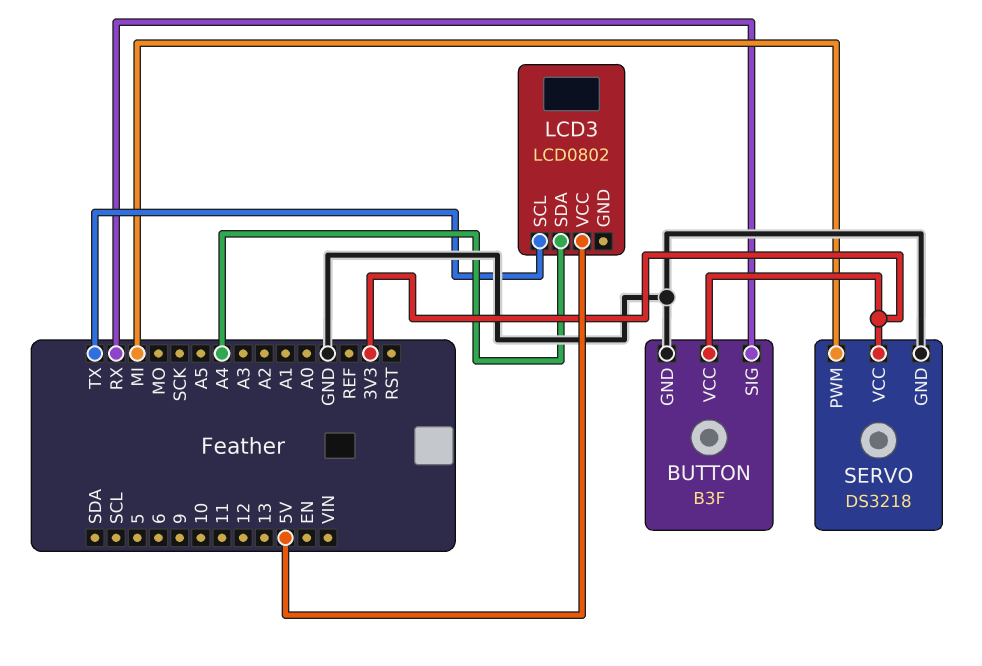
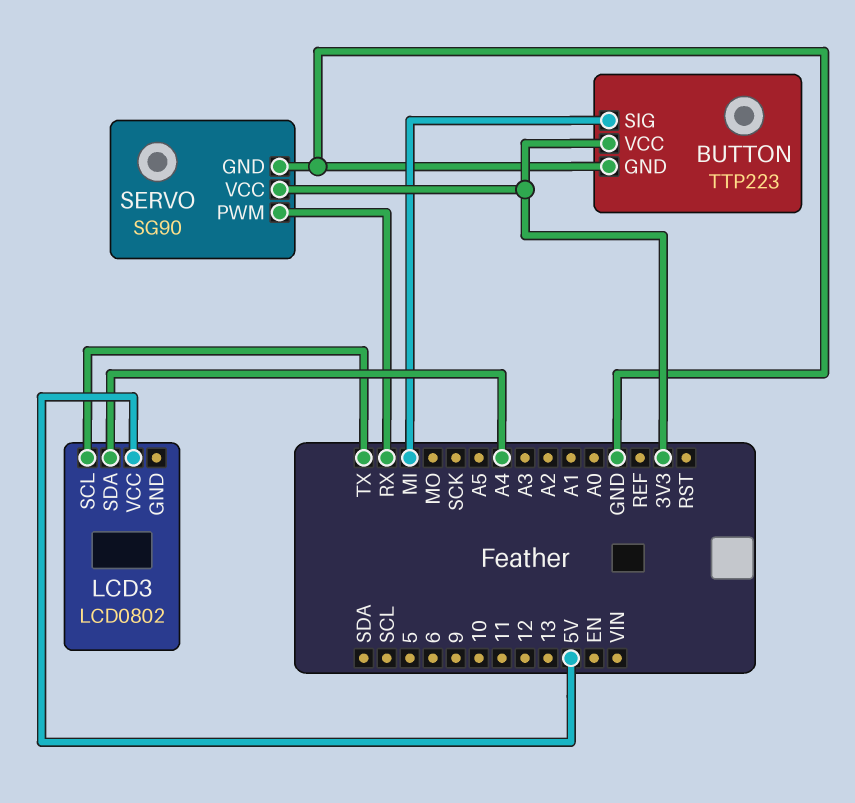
BUTTON: B3F -> TTP223
BUTTON pin SIG: RX -> MI
SERVO: DS3218 -> SG90
SERVO pin PWM: MI -> RX

